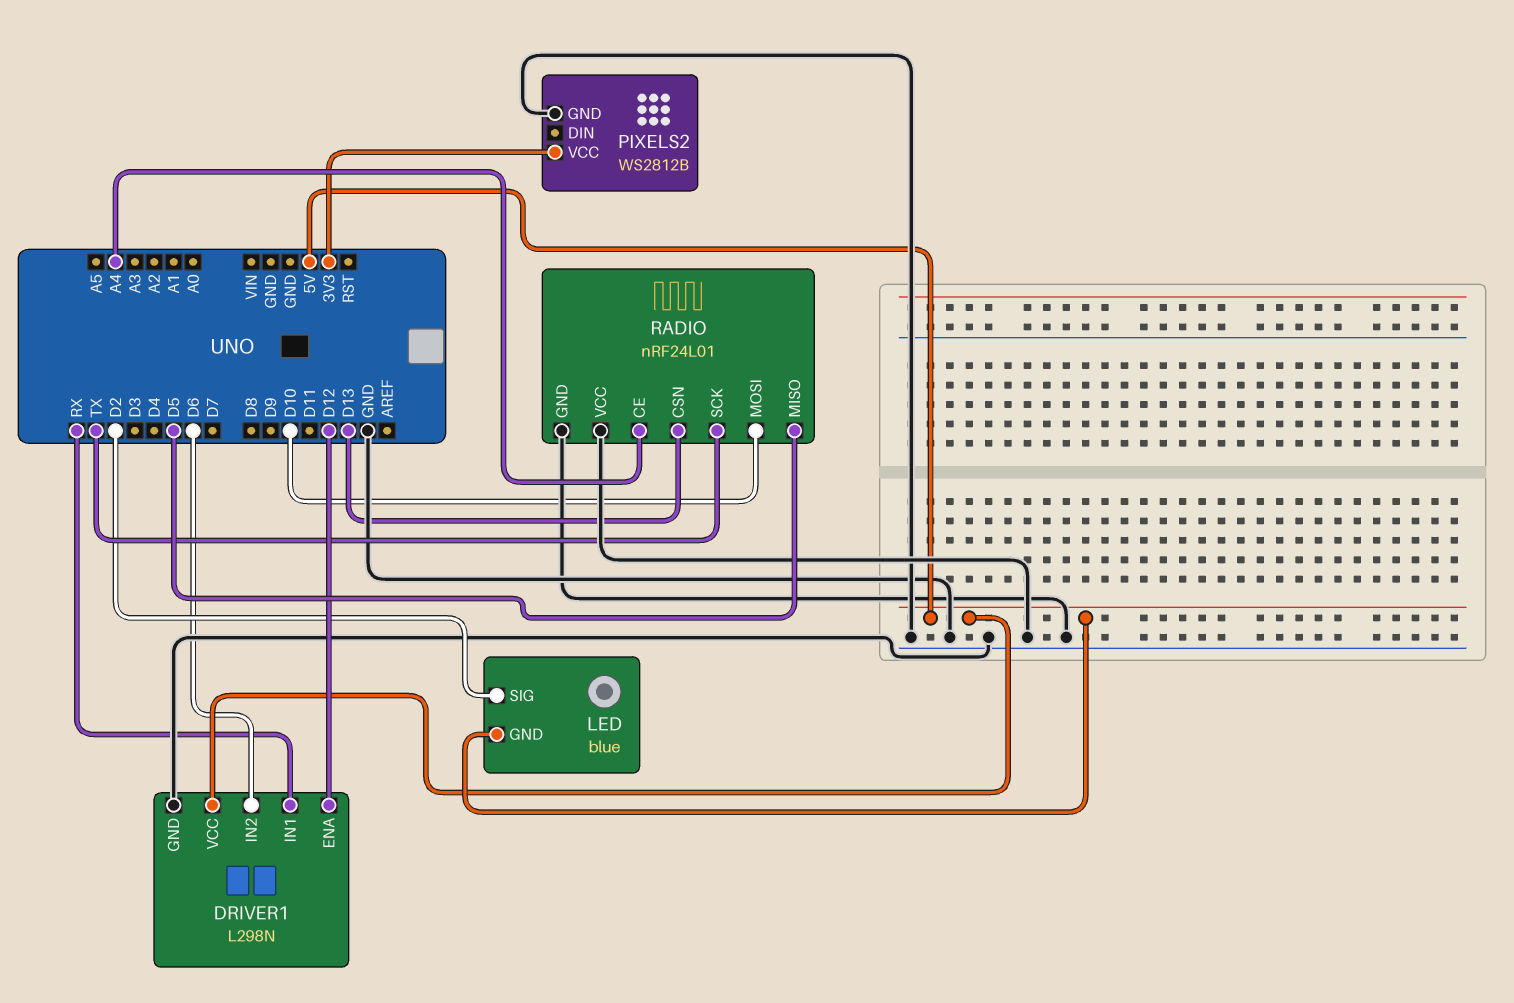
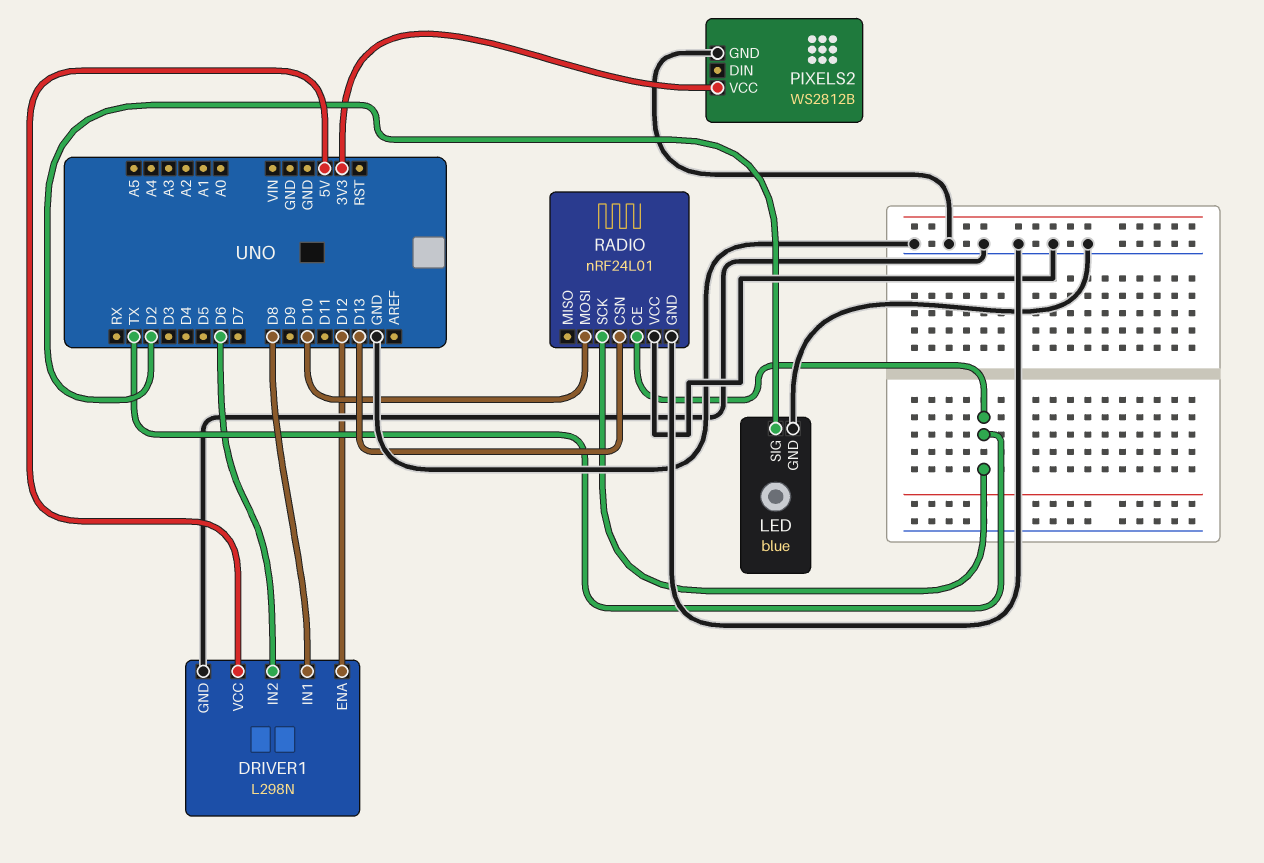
DRIVER1 pin IN1: RX -> D8
LED pin GND: 5V -> GND
RADIO pin CE: A4 -> TX
RADIO pin MISO: D5 -> none

